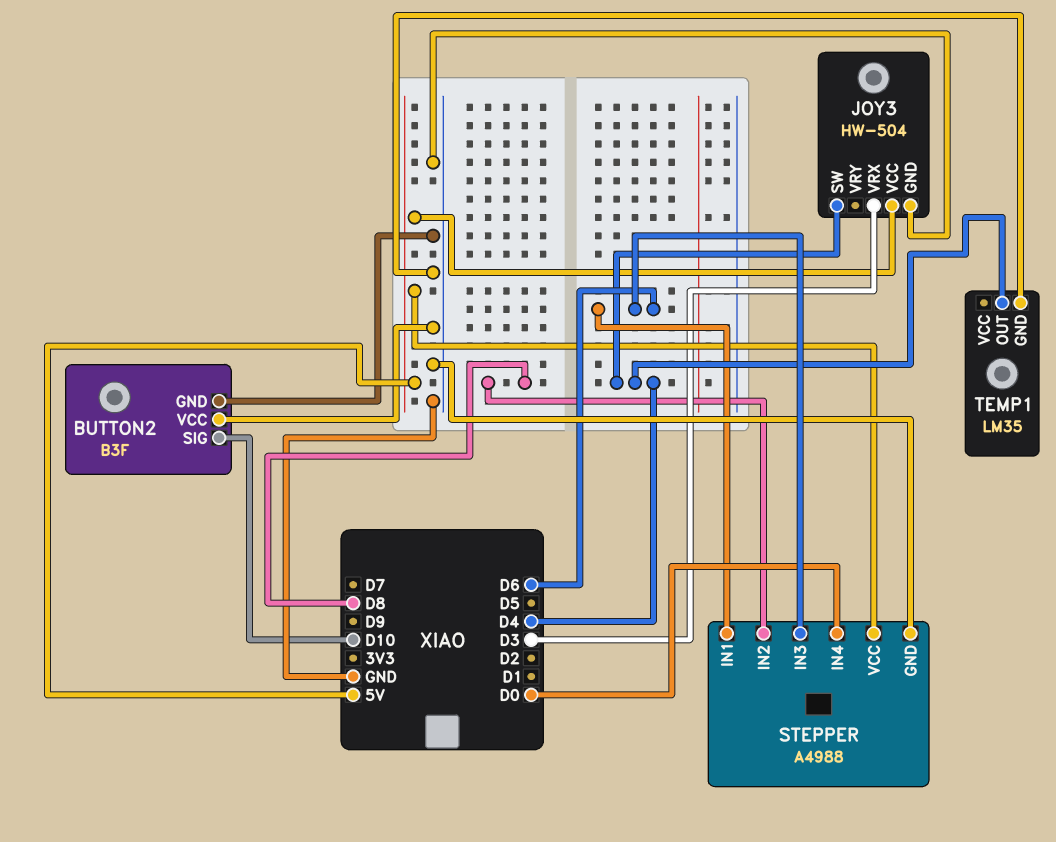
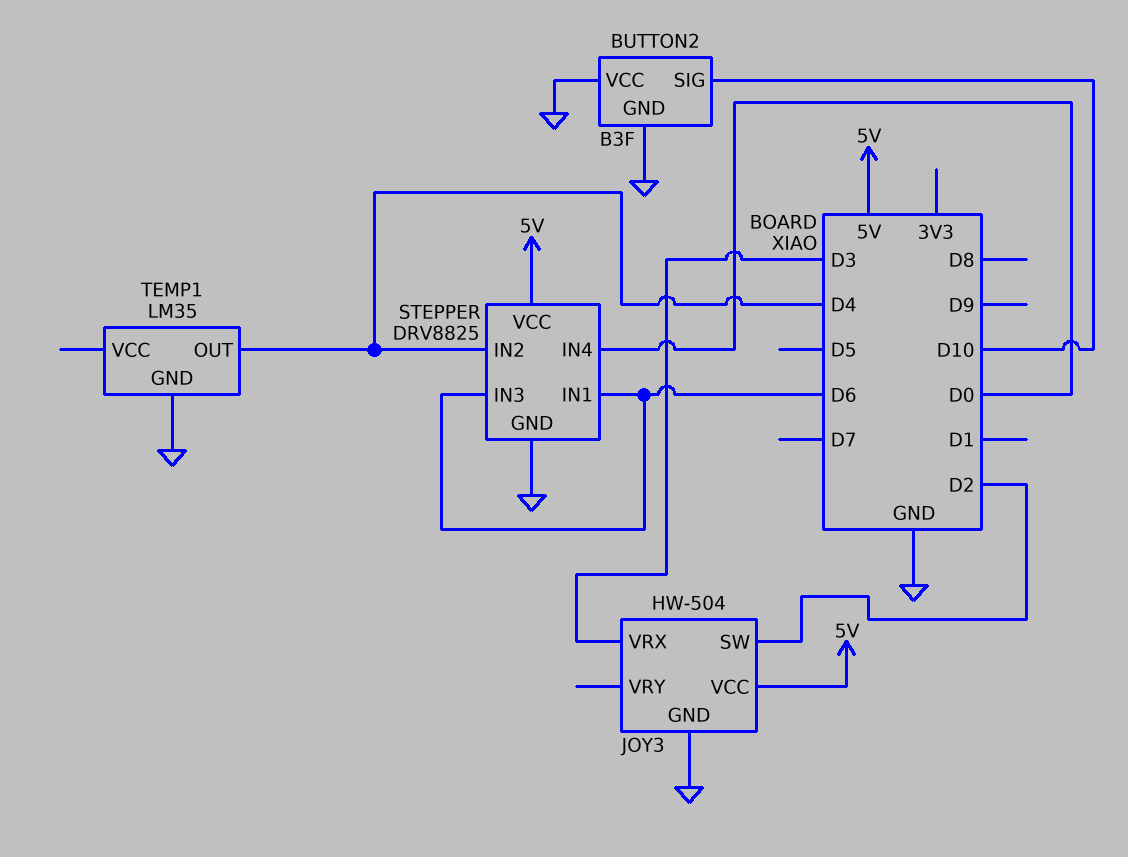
JOY3 pin SW: D4 -> D2
STEPPER: A4988 -> DRV8825
STEPPER pin IN2: D8 -> D4

